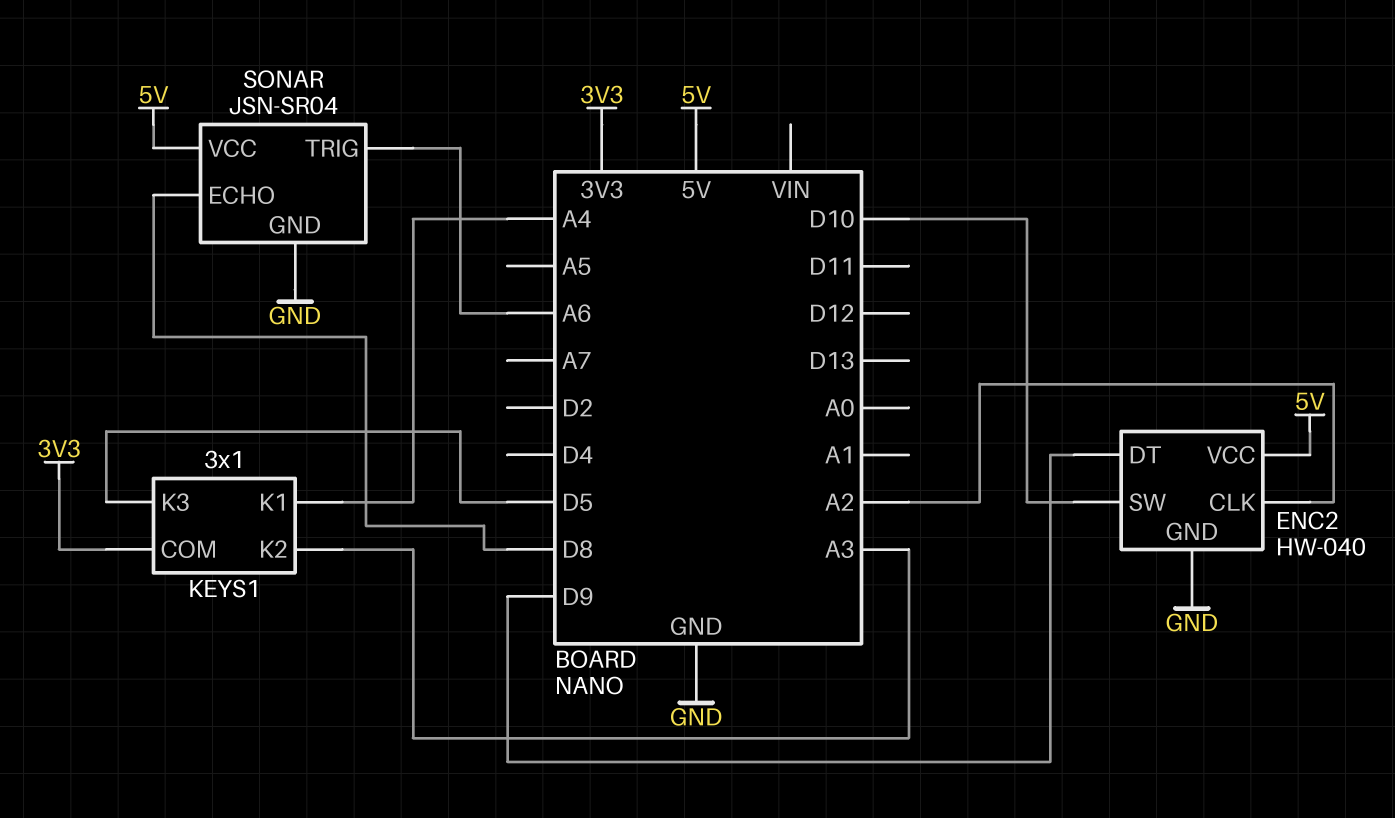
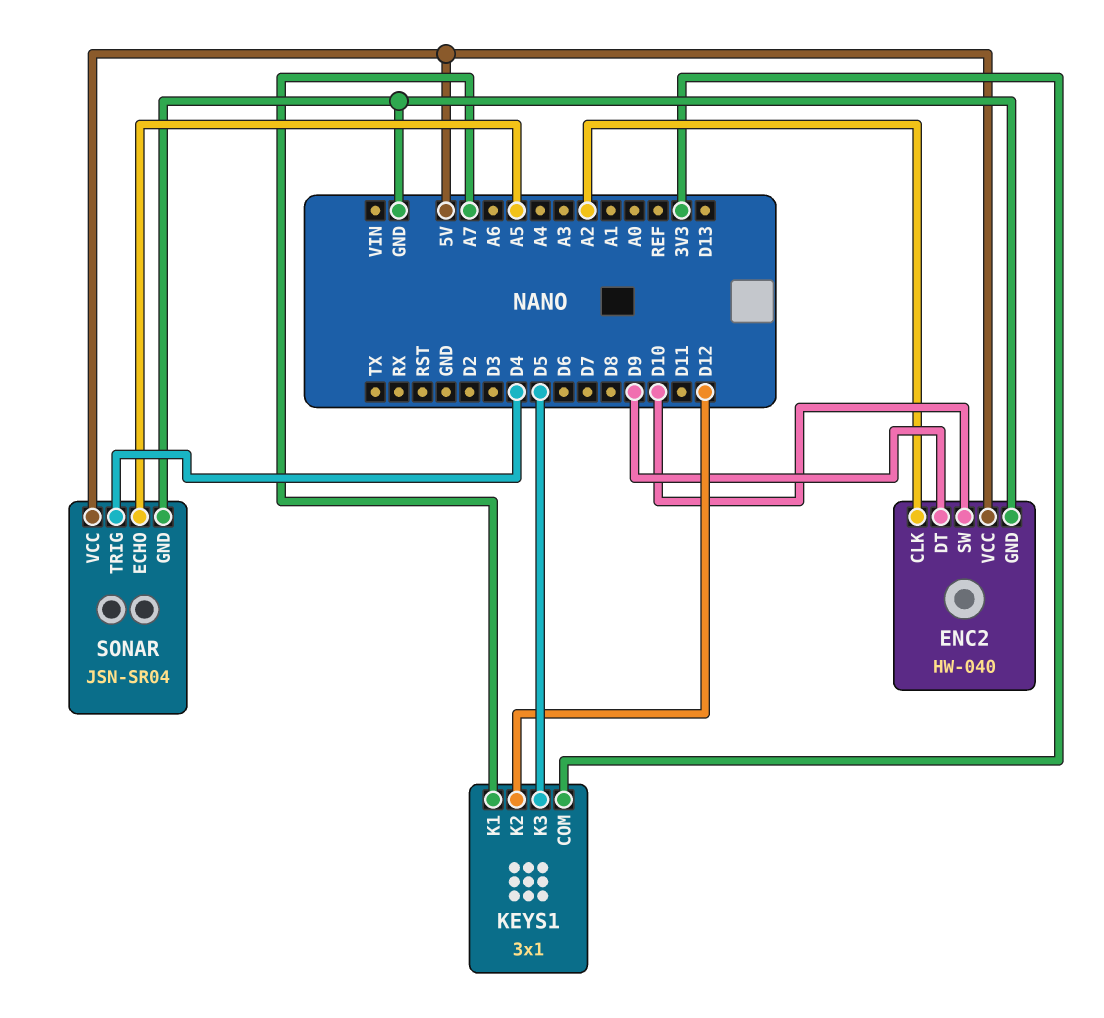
KEYS1 pin K1: A4 -> A7
KEYS1 pin K2: A3 -> D12
SONAR pin ECHO: D8 -> A5
SONAR pin TRIG: A6 -> D4

